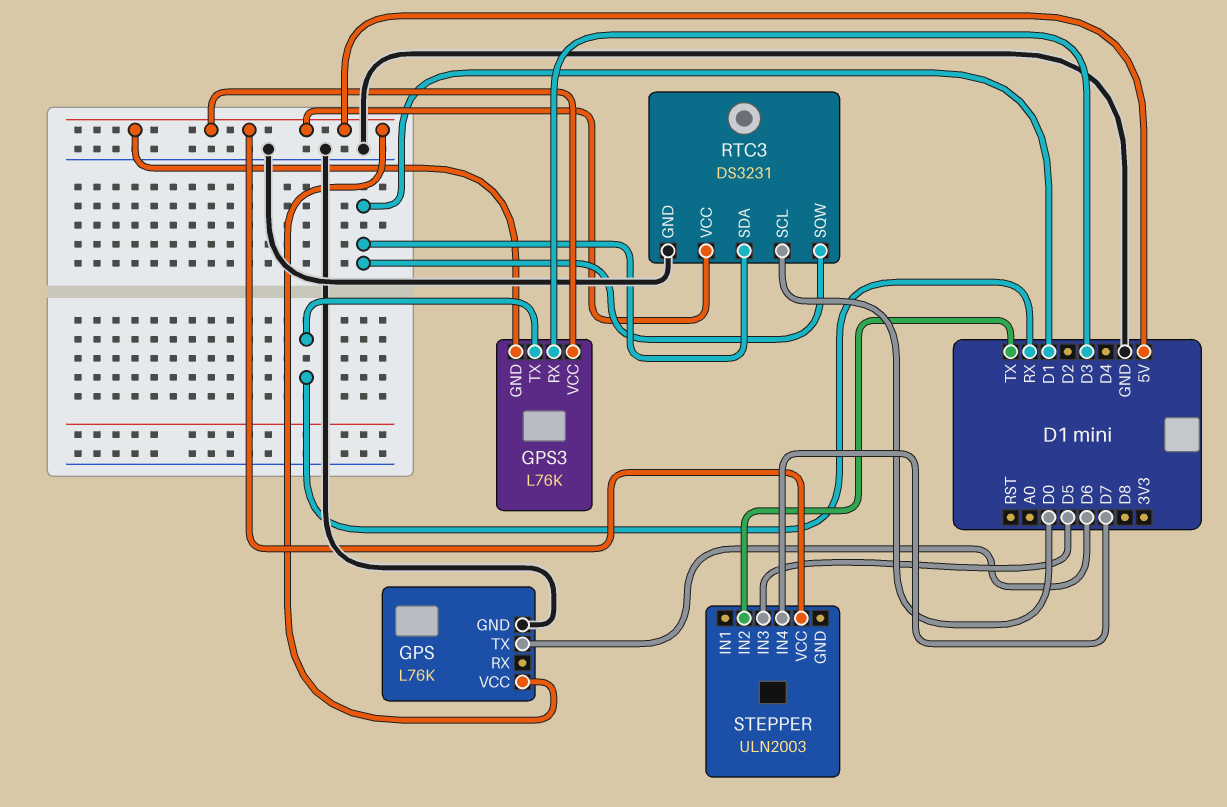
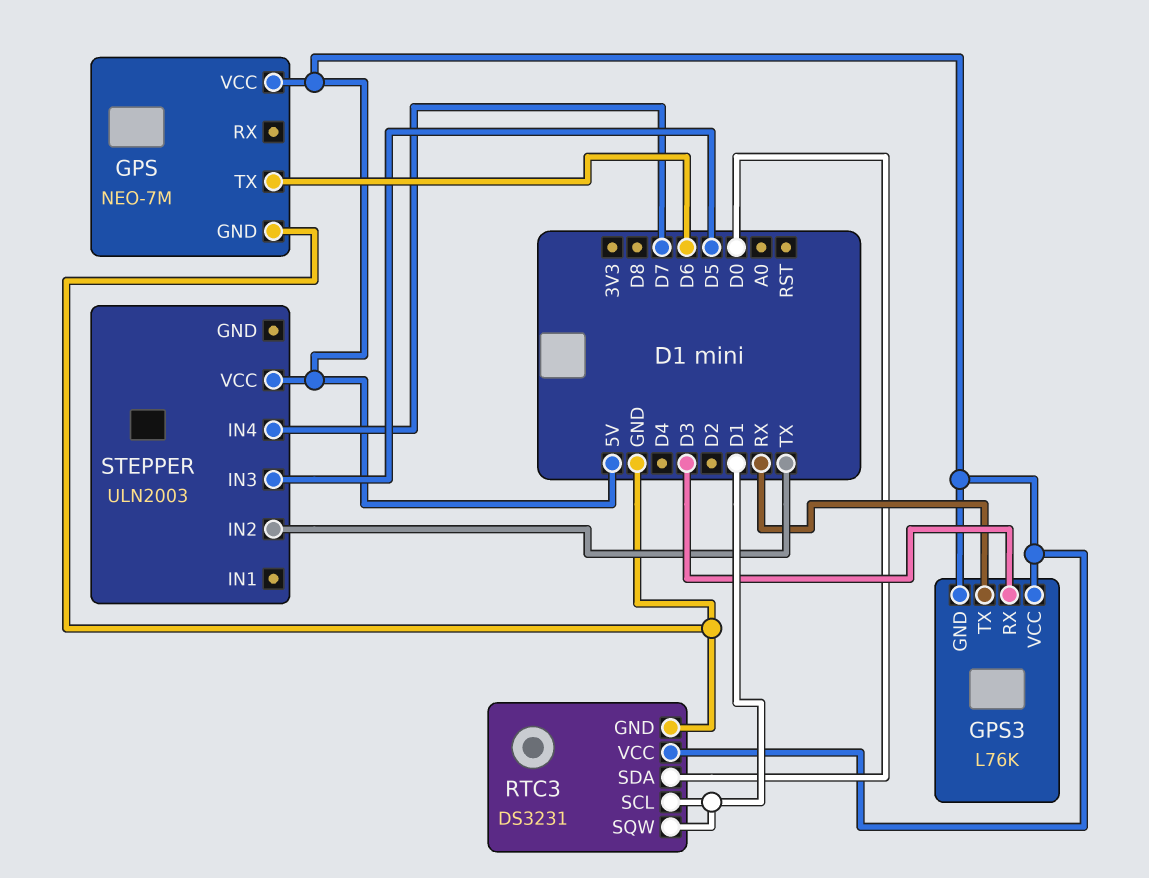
GPS: L76K -> NEO-7M
RTC3 pin SCL: D0 -> D1
RTC3 pin SDA: D1 -> D0

